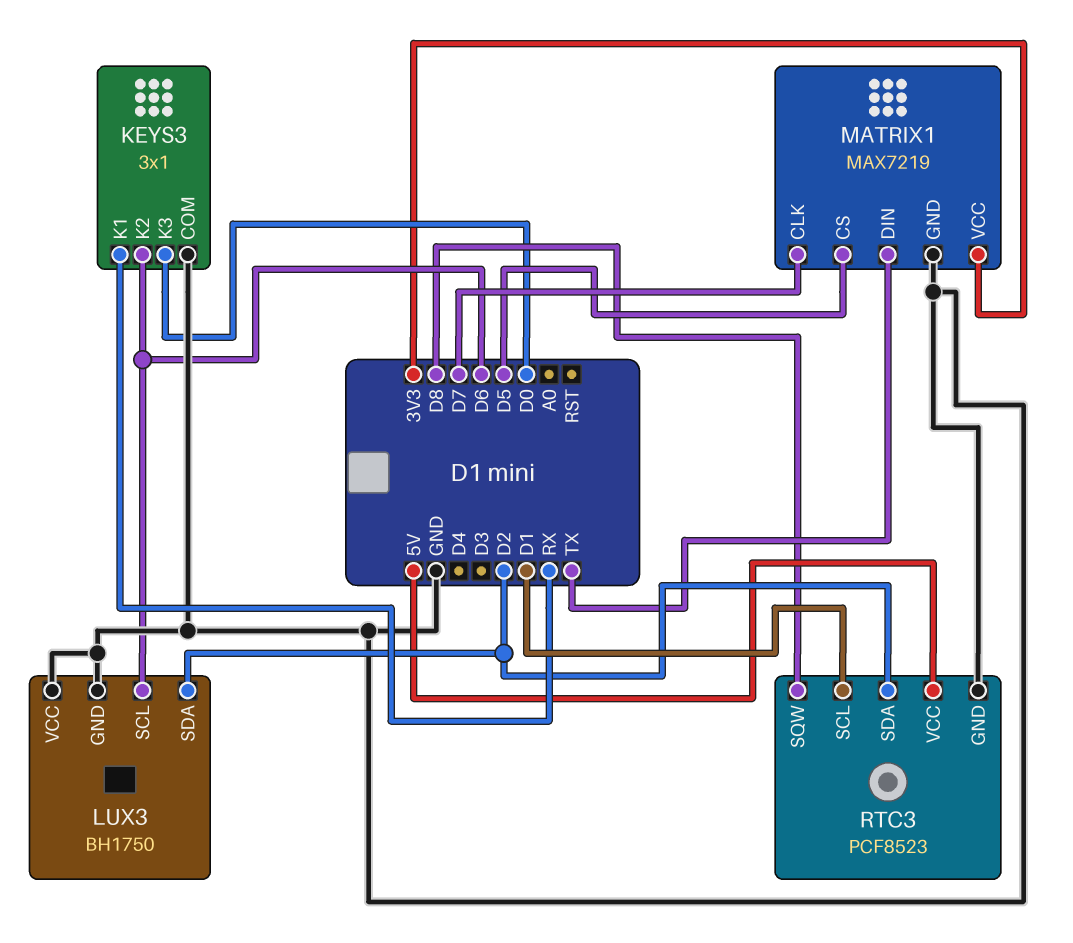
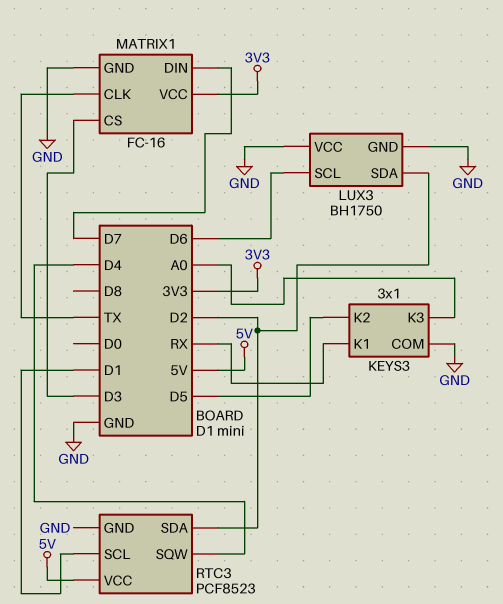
KEYS3 pin K2: D6 -> D5
KEYS3 pin K3: D0 -> A0
MATRIX1: MAX7219 -> FC-16
MATRIX1 pin CLK: D7 -> TX
MATRIX1 pin CS: D5 -> D3
MATRIX1 pin DIN: TX -> D7
RTC3 pin SQW: D8 -> D4

